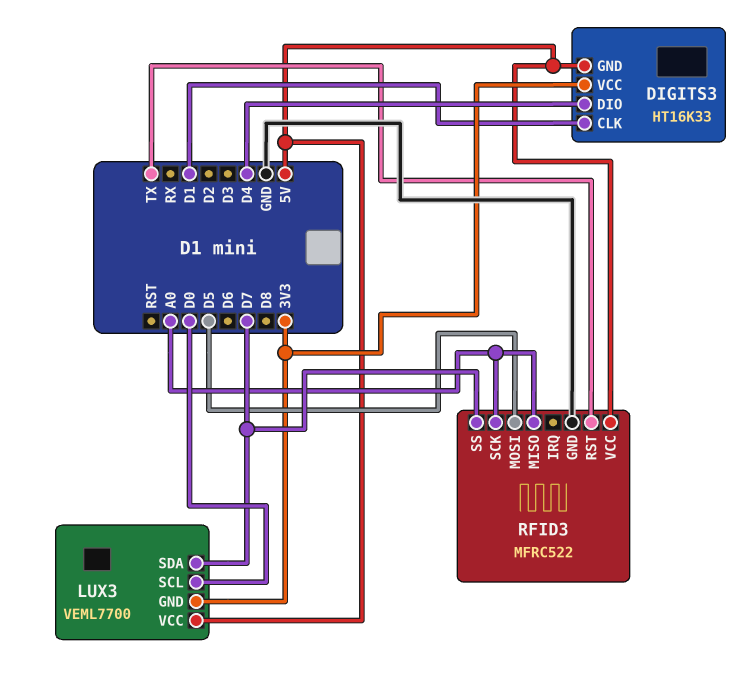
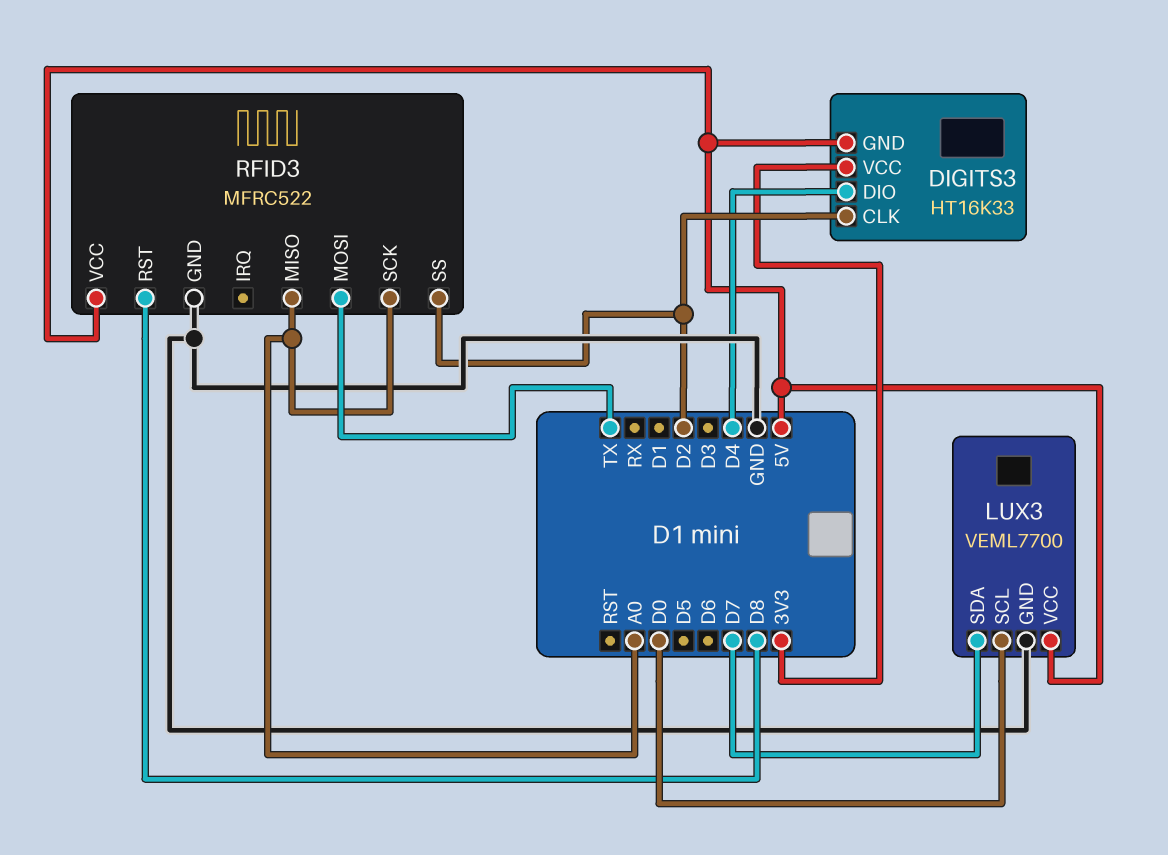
DIGITS3 pin CLK: D1 -> D2
LUX3 pin GND: 3V3 -> GND
RFID3 pin MOSI: D5 -> TX
RFID3 pin RST: TX -> D8
RFID3 pin SS: D7 -> D2

